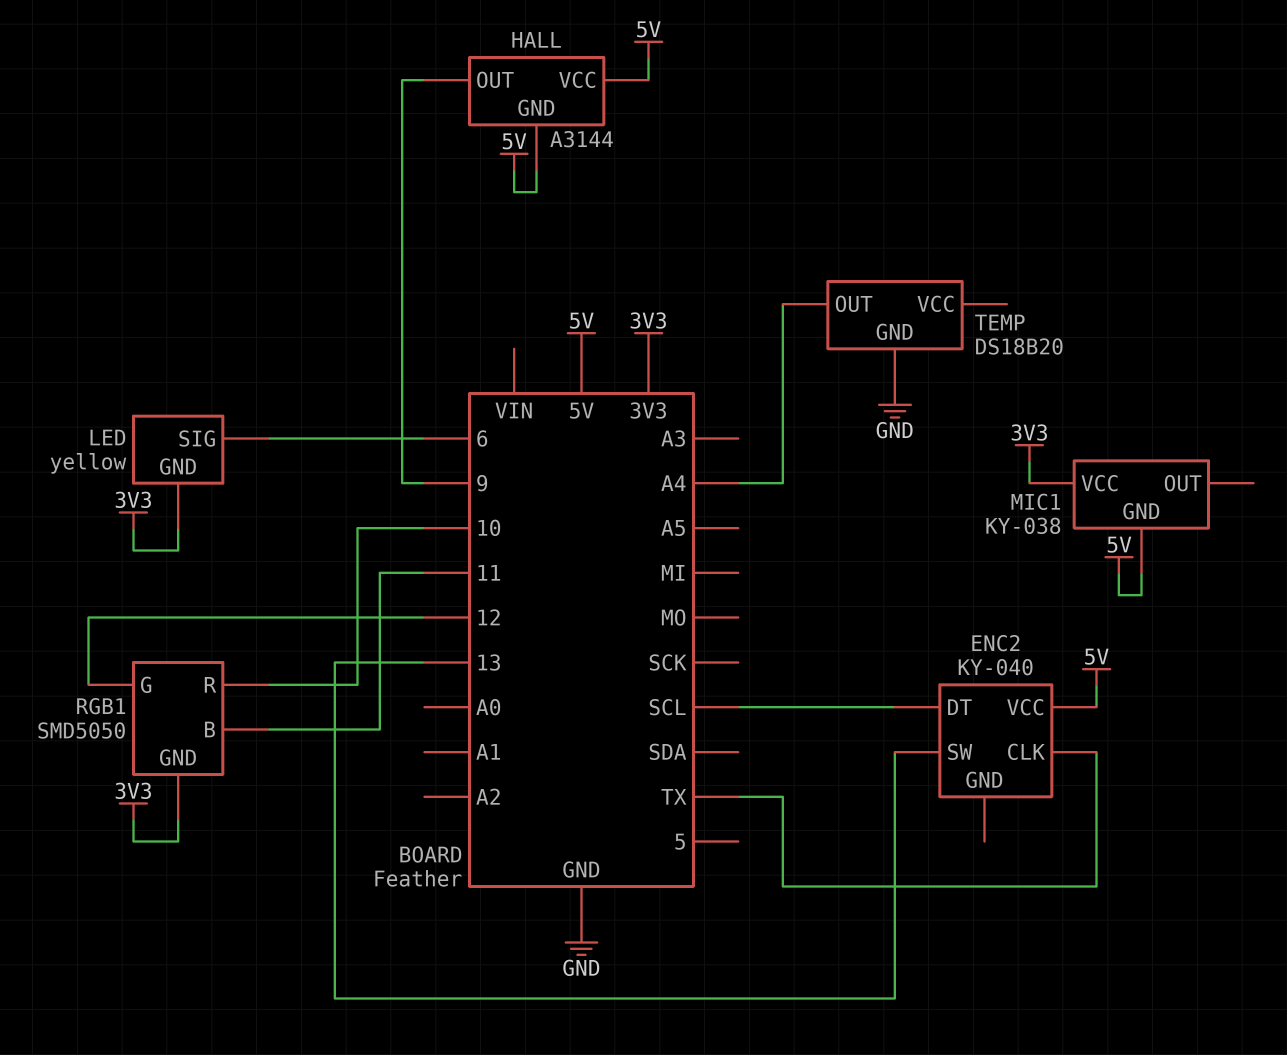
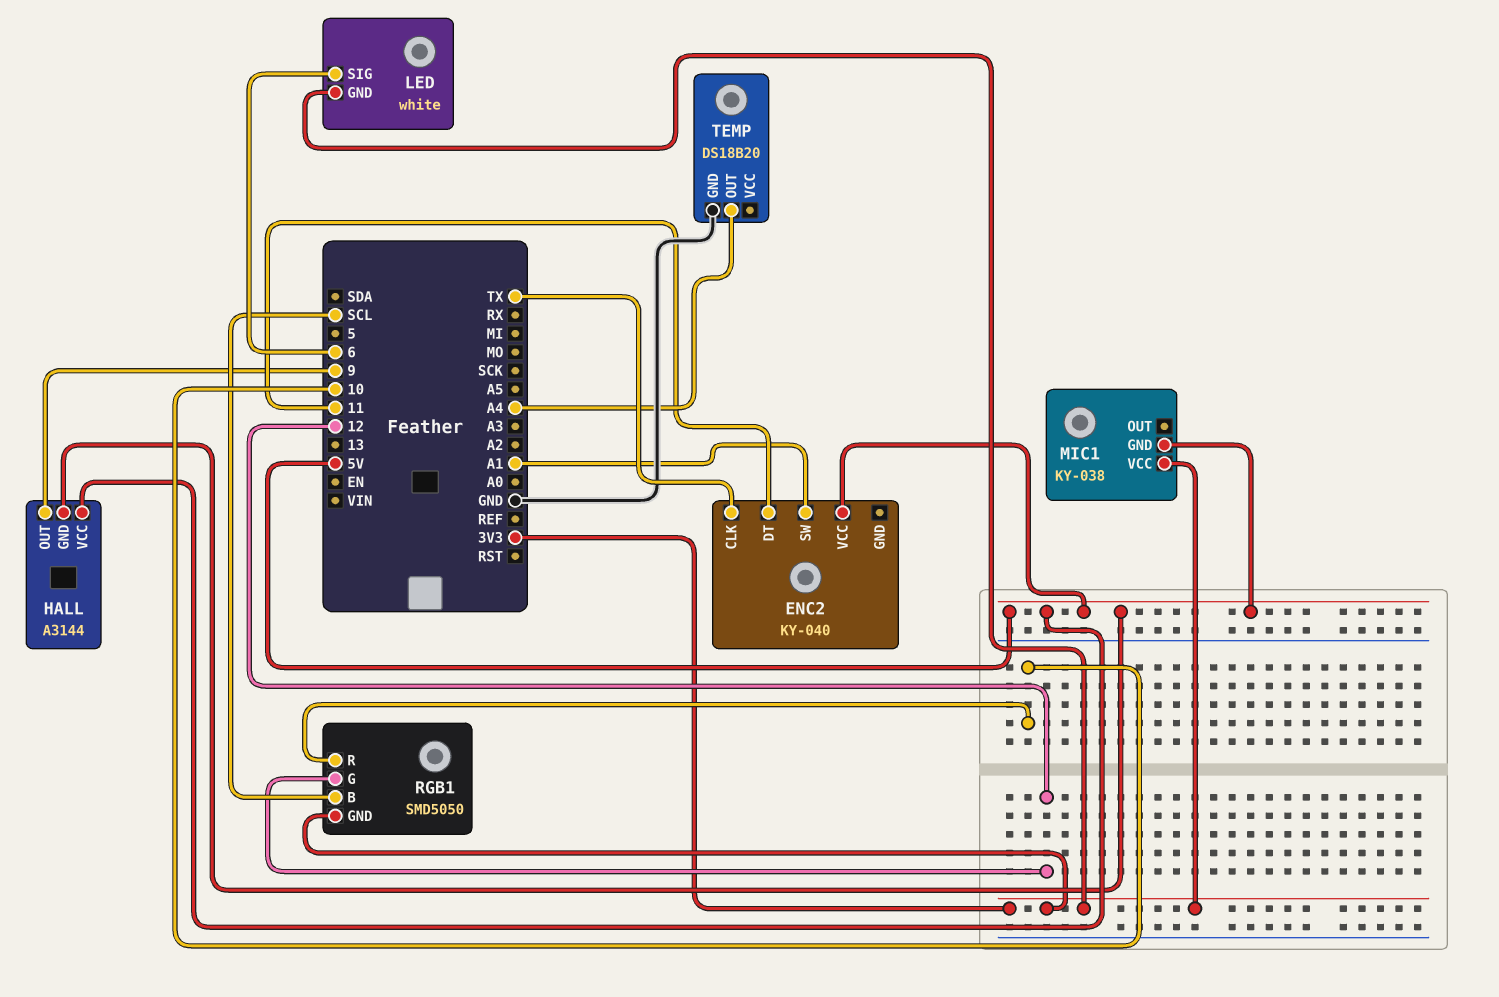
ENC2 pin DT: SCL -> 11
ENC2 pin SW: 13 -> A1
LED: yellow -> white
RGB1 pin B: 11 -> SCL

